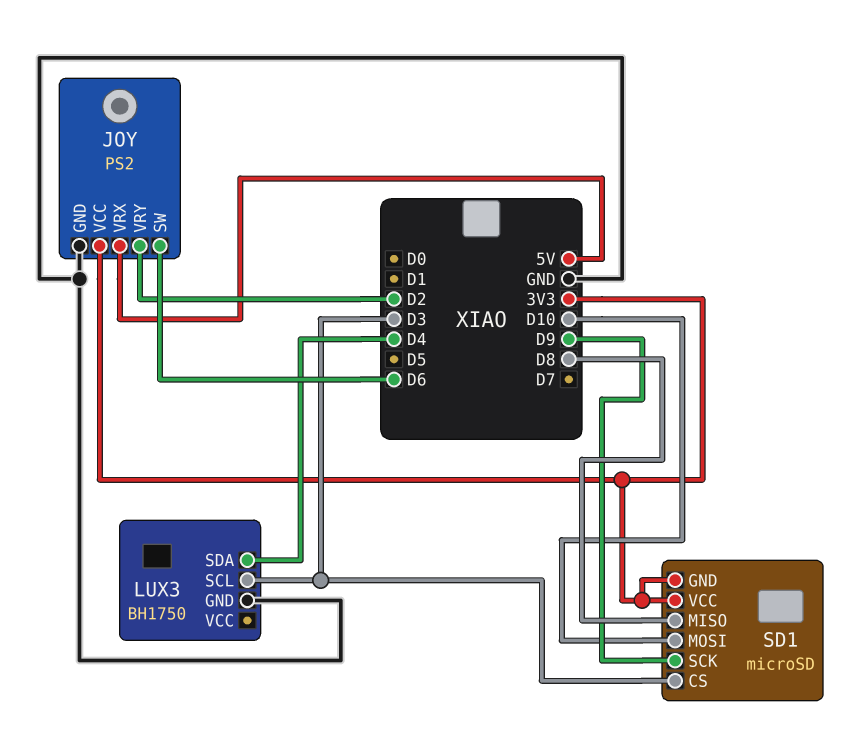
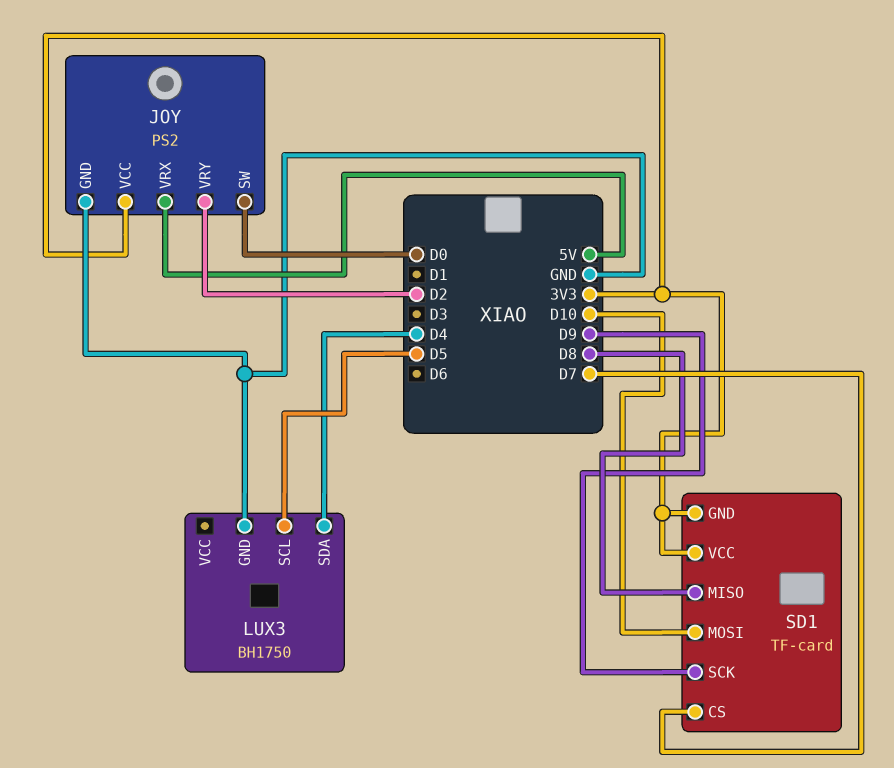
JOY pin SW: D6 -> D0
LUX3 pin SCL: D3 -> D5
SD1: microSD -> TF-card
SD1 pin CS: D3 -> D7

